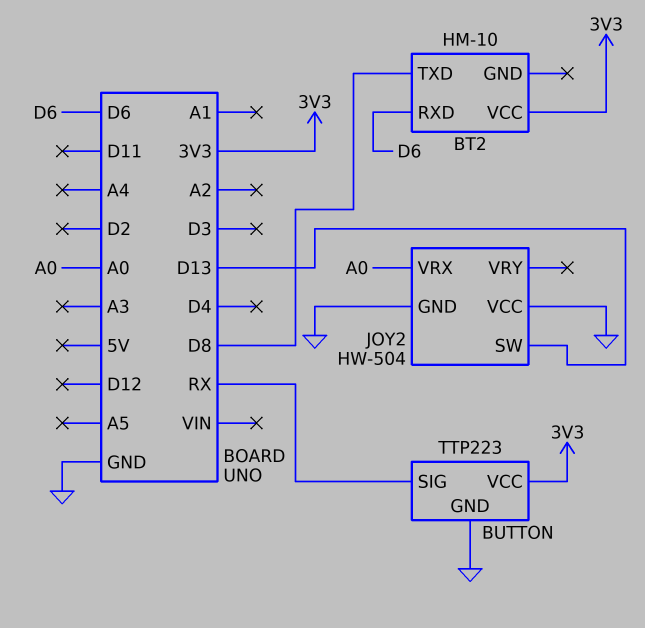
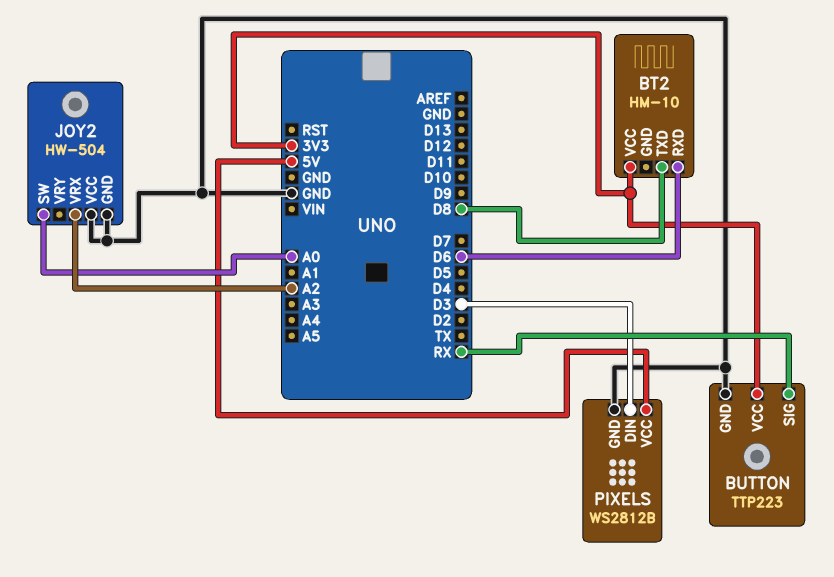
JOY2 pin SW: D13 -> A0
JOY2 pin VRX: A0 -> A2
PIXELS: none -> WS2812B
PIXELS pin DIN: none -> D3
PIXELS pin GND: none -> GND
PIXELS pin VCC: none -> 5V

